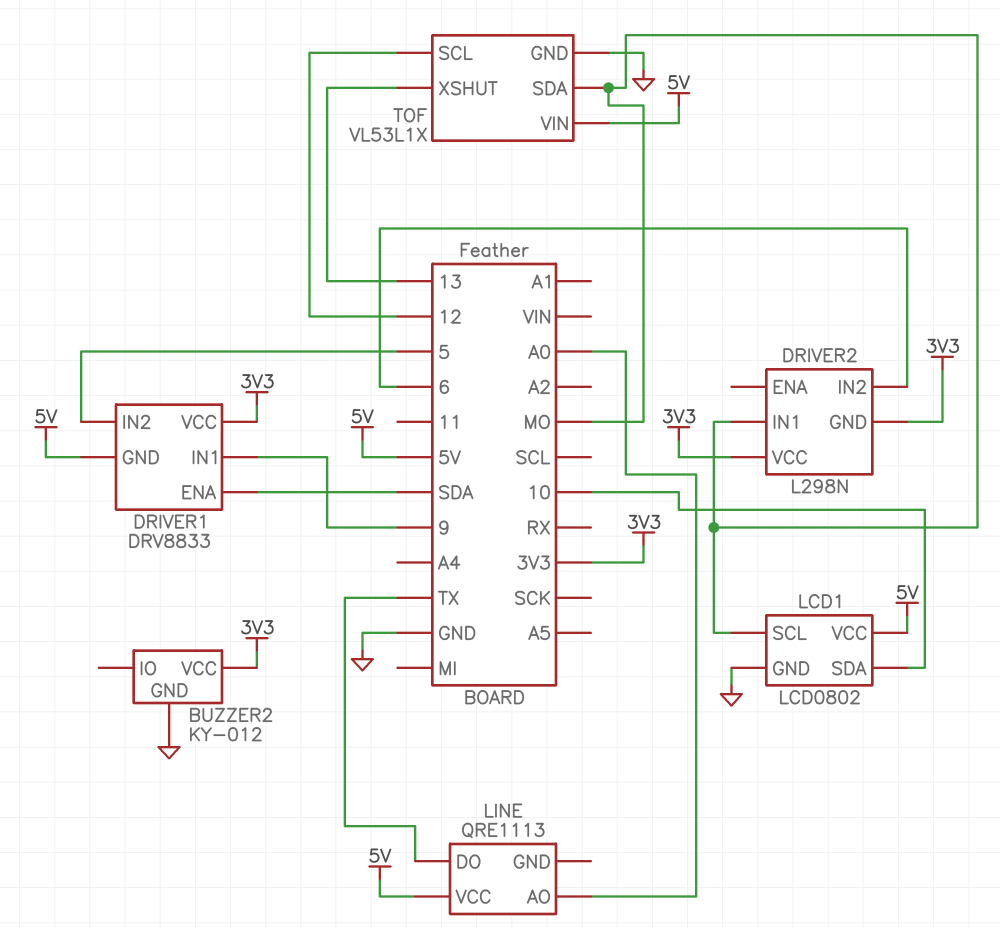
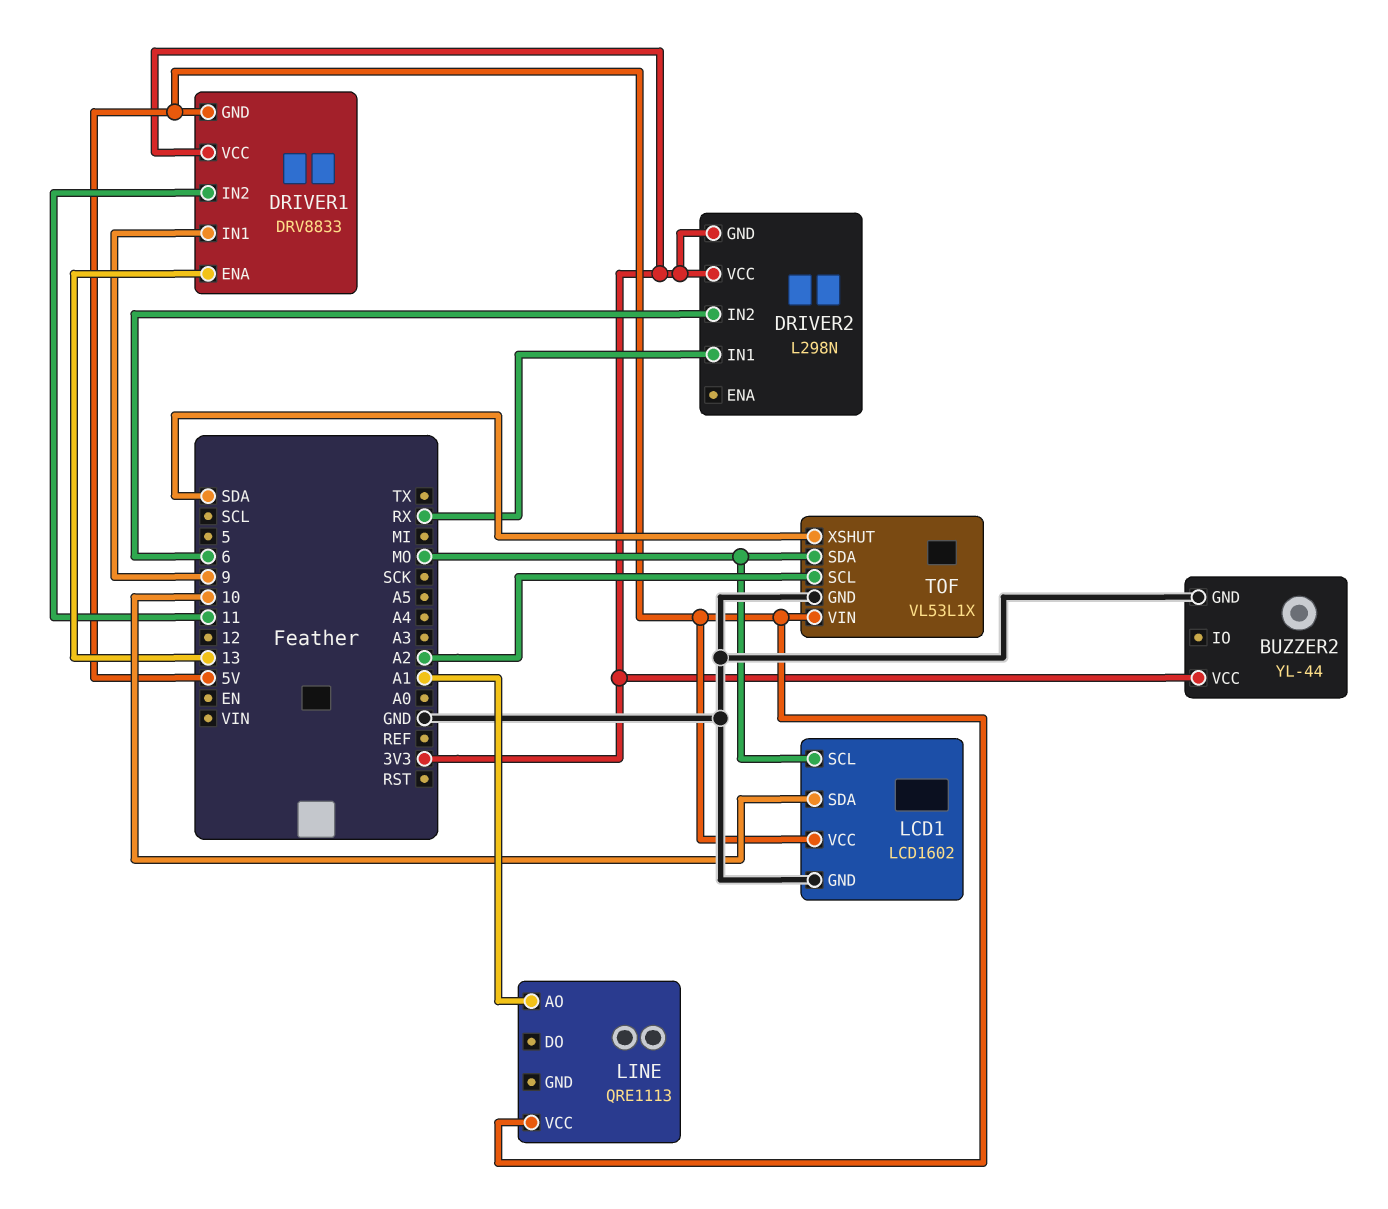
BUZZER2: KY-012 -> YL-44
DRIVER1 pin ENA: SDA -> 13
DRIVER1 pin IN2: 5 -> 11
DRIVER2 pin IN1: MO -> RX
LCD1: LCD0802 -> LCD1602
LINE pin AO: A0 -> A1
LINE pin DO: TX -> none
TOF pin SCL: 12 -> A2
TOF pin XSHUT: 13 -> SDA

